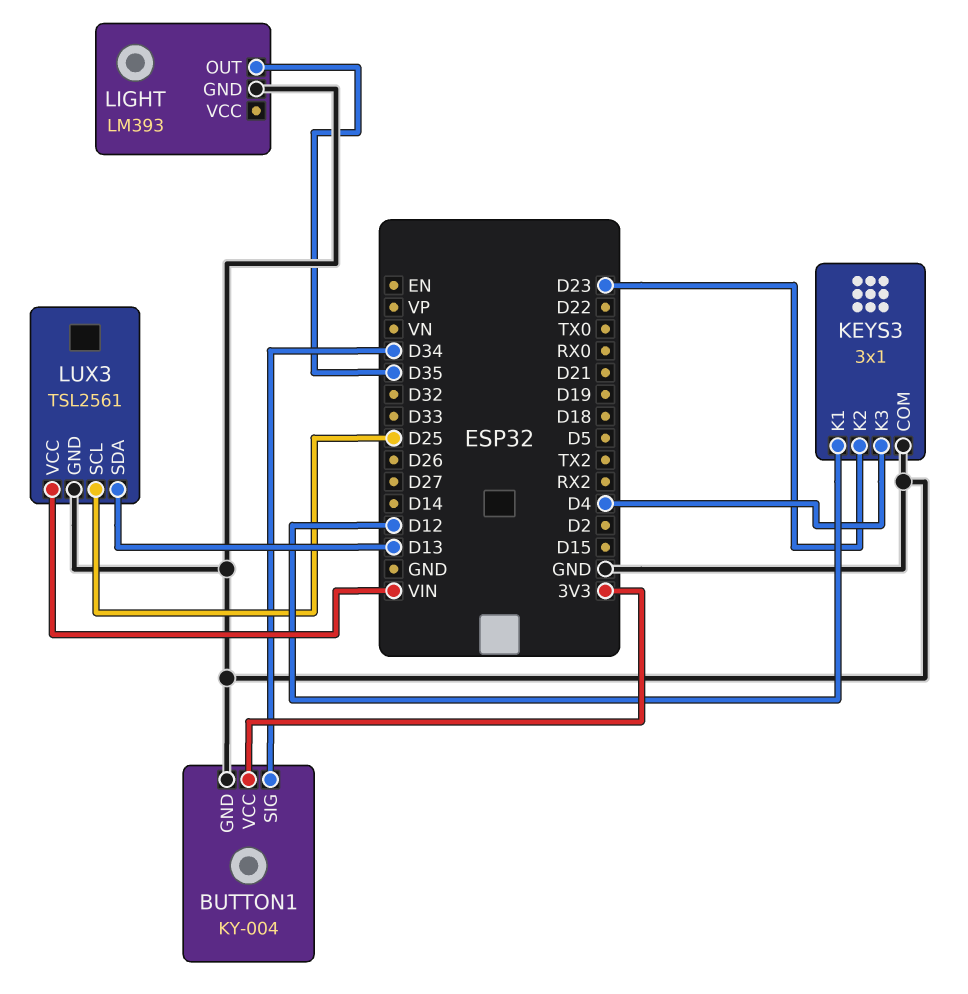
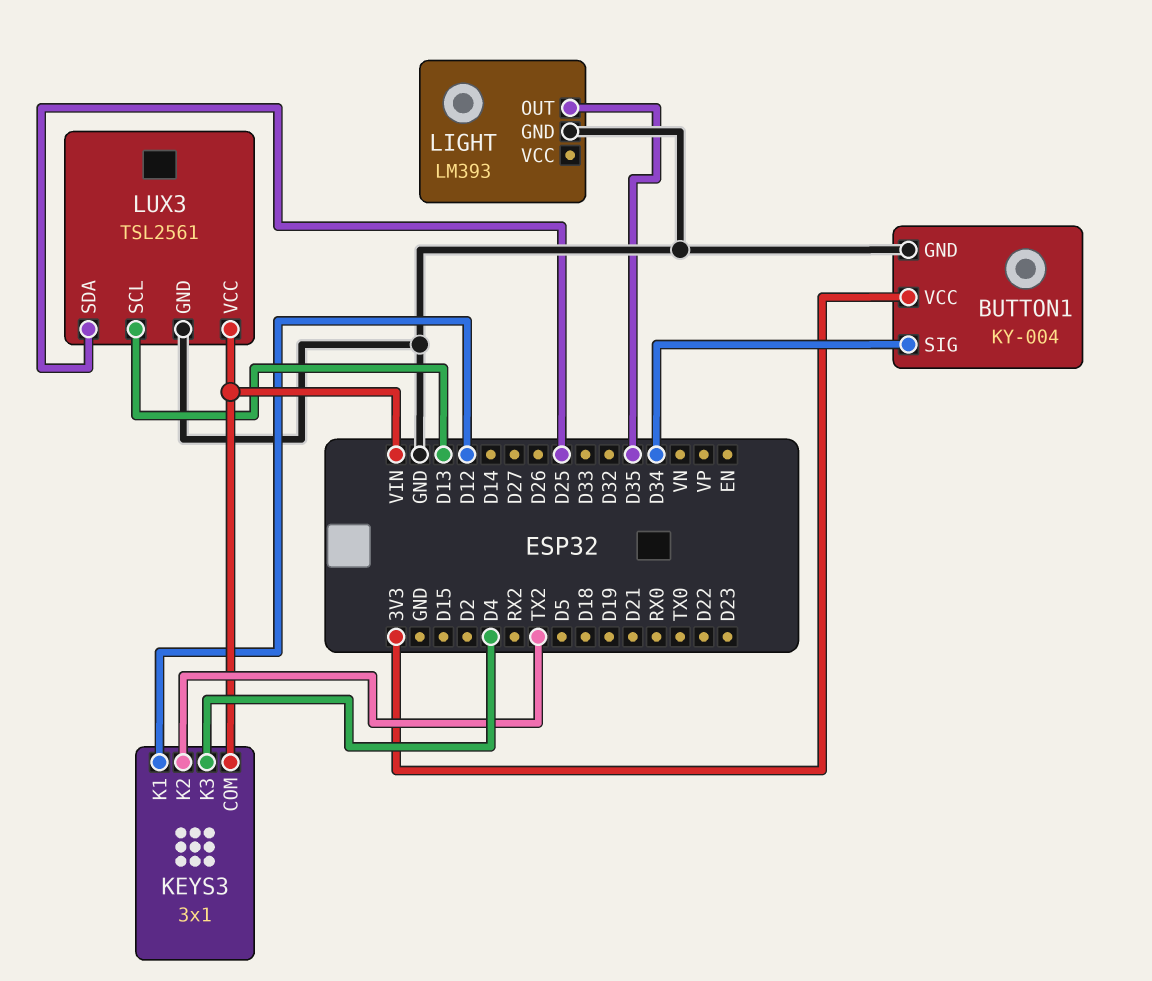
KEYS3 pin COM: GND -> VIN
KEYS3 pin K2: D23 -> TX2
LUX3 pin SCL: D25 -> D13
LUX3 pin SDA: D13 -> D25

